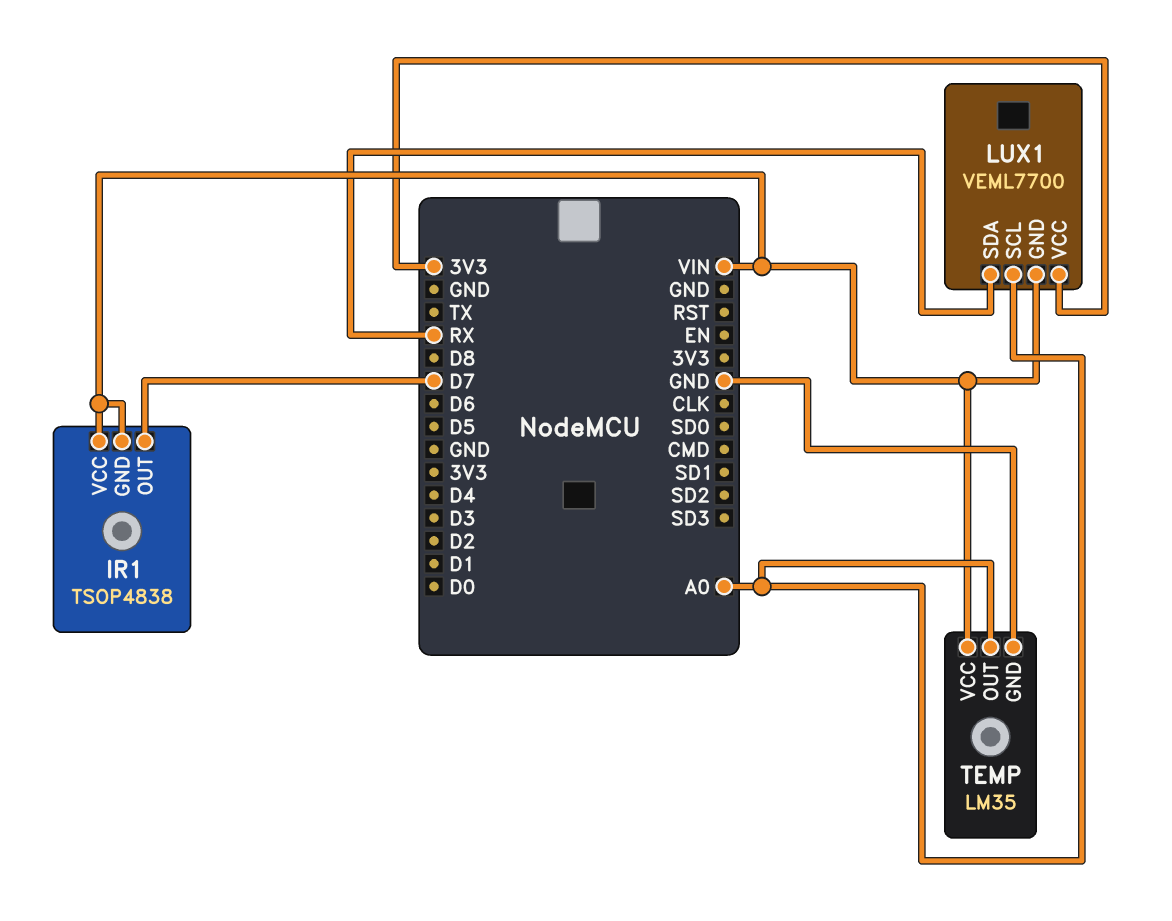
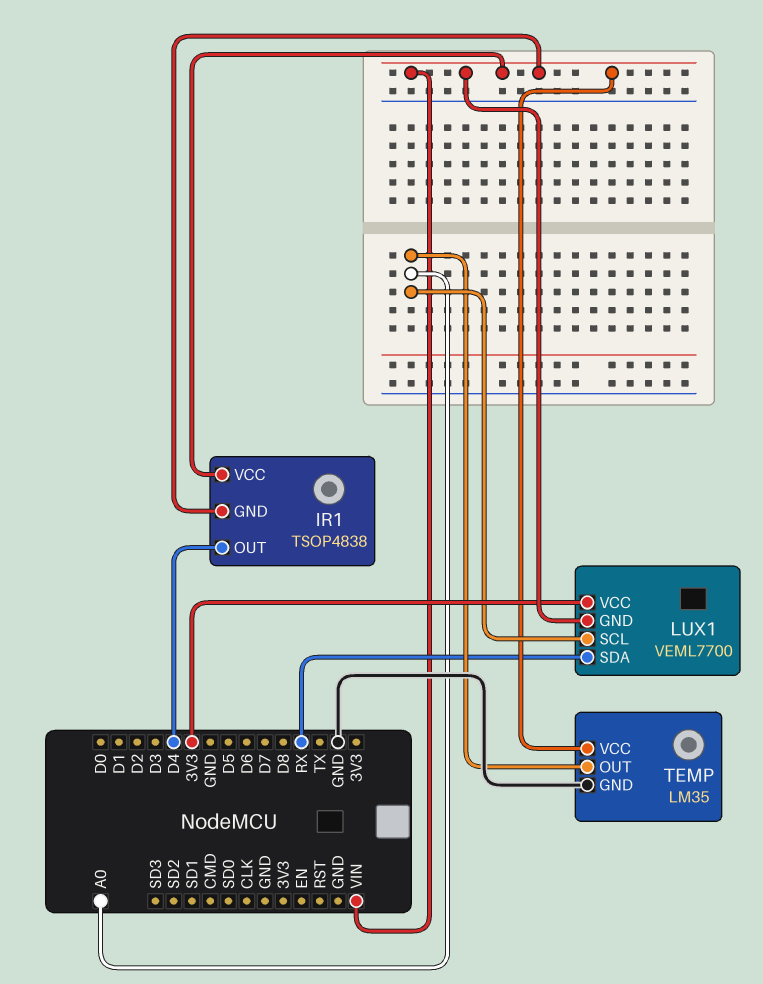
IR1 pin OUT: D7 -> D4

